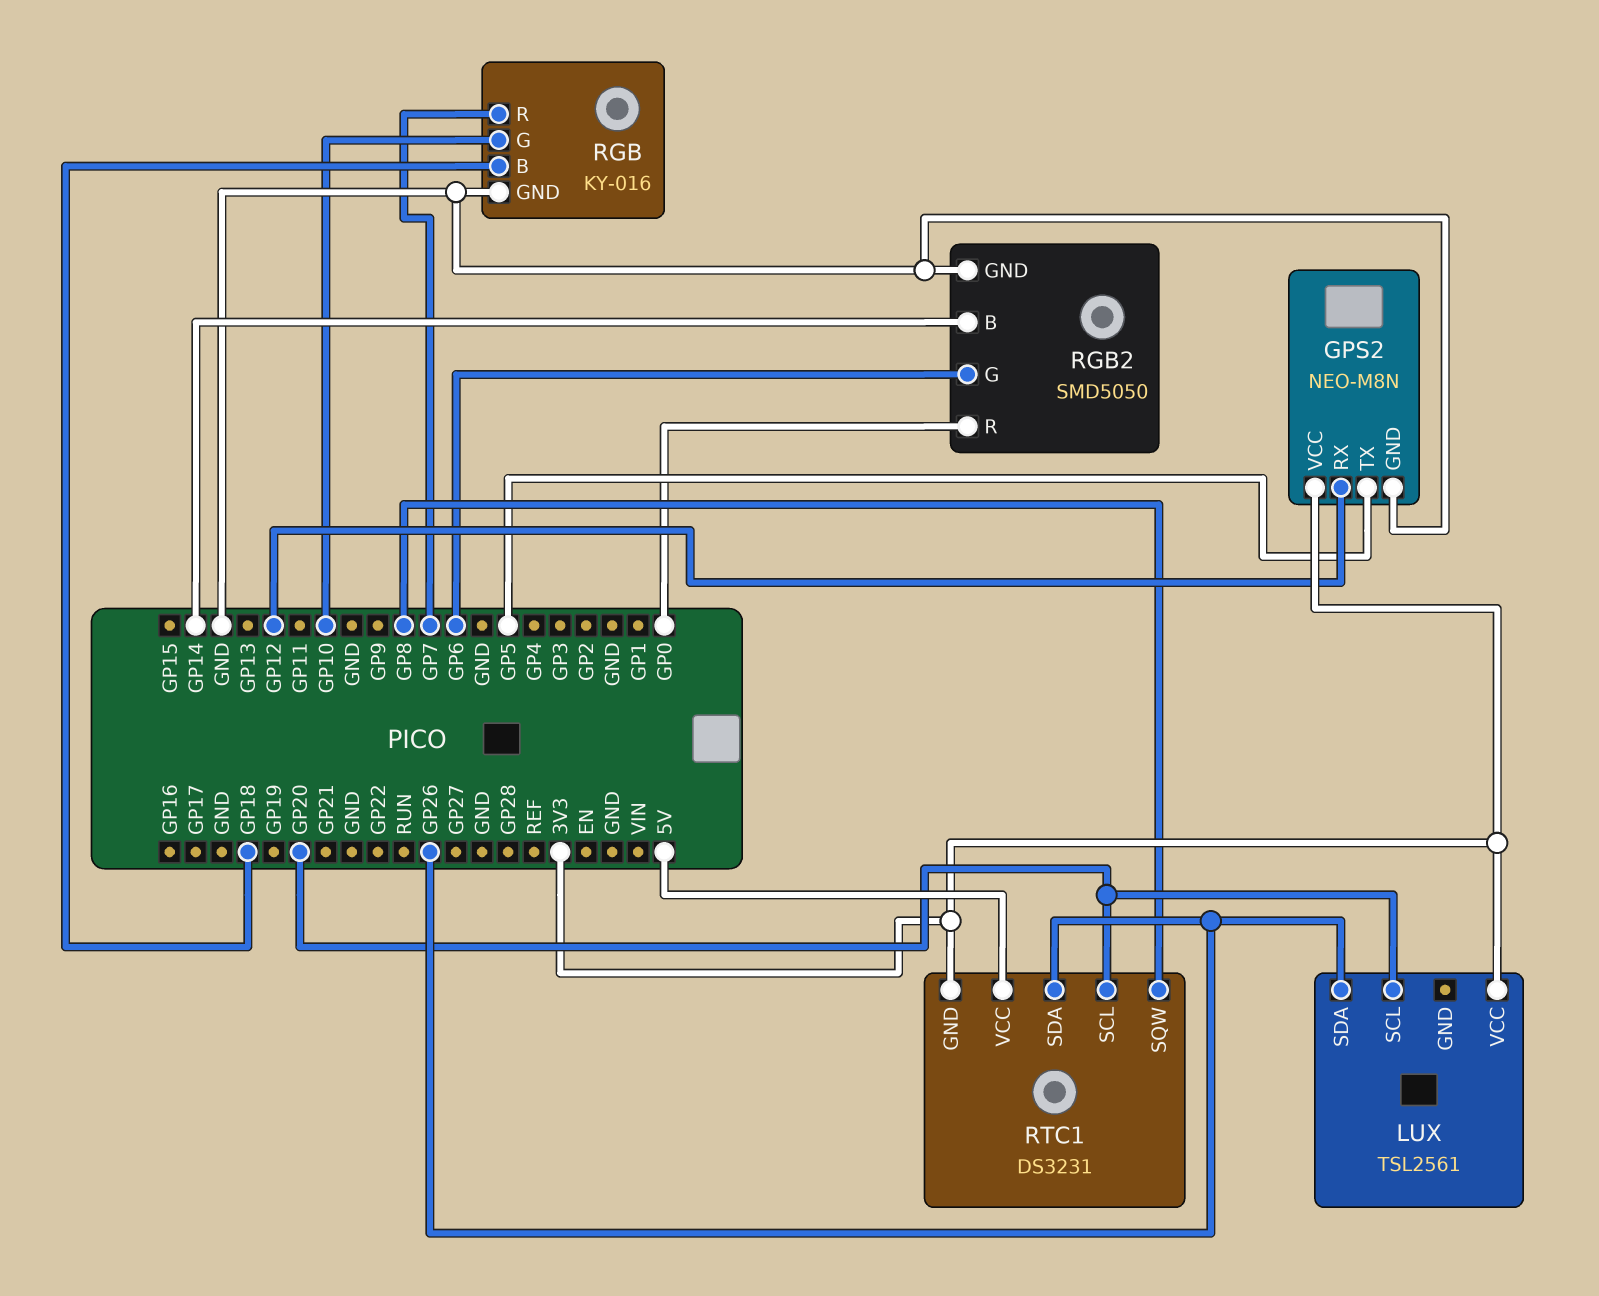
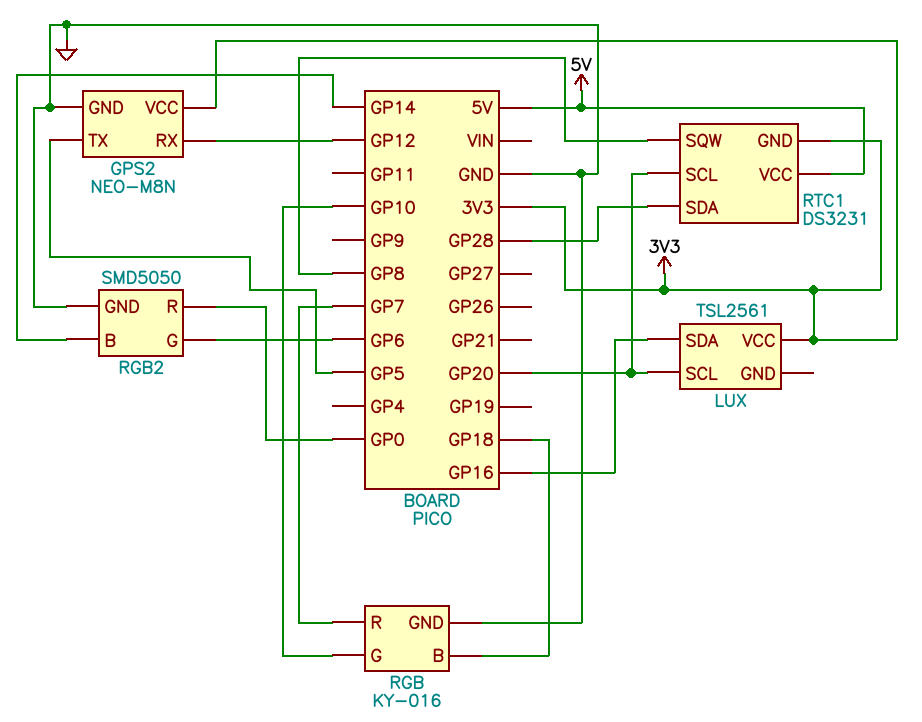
LUX pin SDA: GP26 -> GP16
RTC1 pin SDA: GP26 -> GP28

